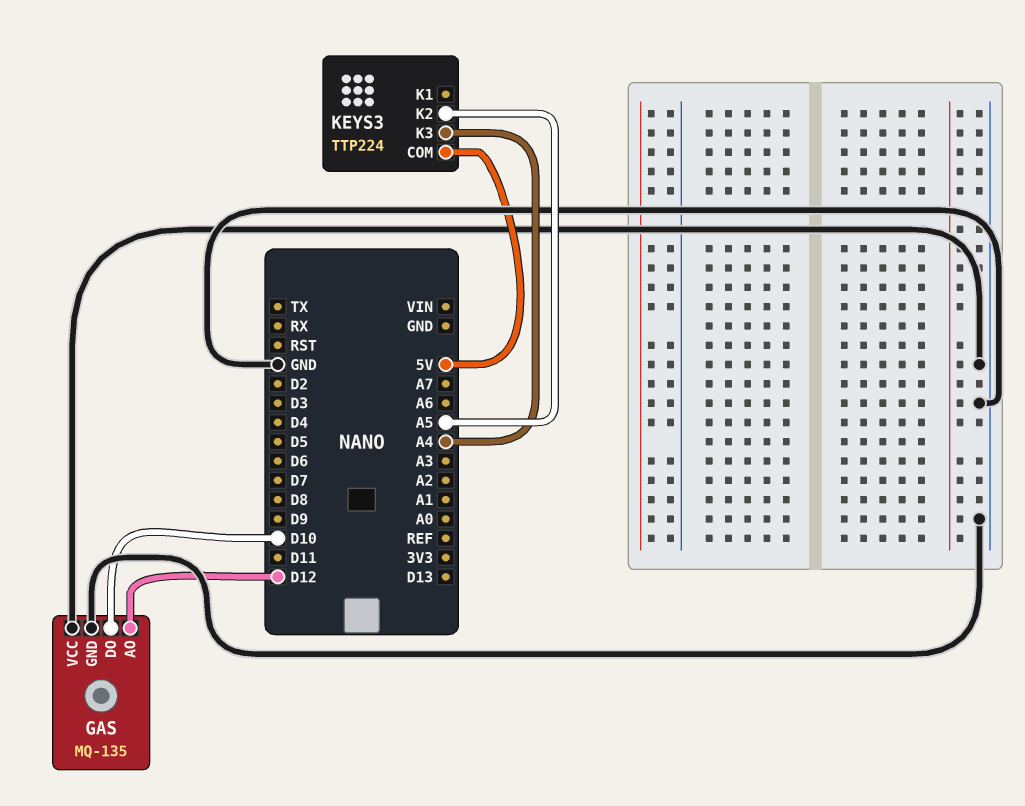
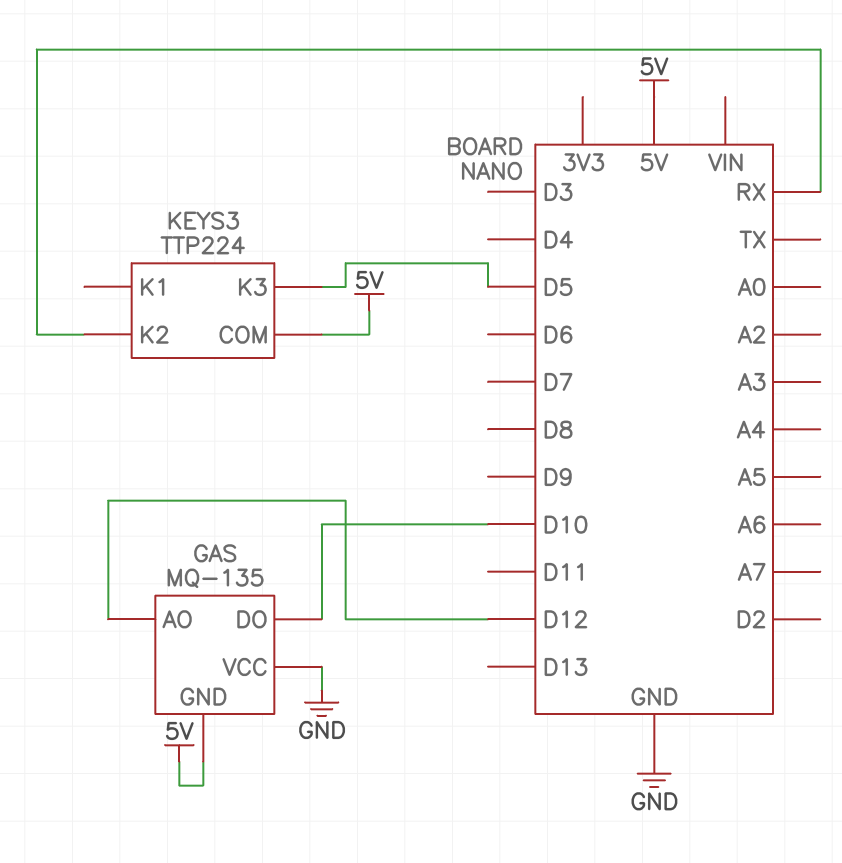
GAS pin GND: GND -> 5V
KEYS3 pin K2: A5 -> RX
KEYS3 pin K3: A4 -> D5

